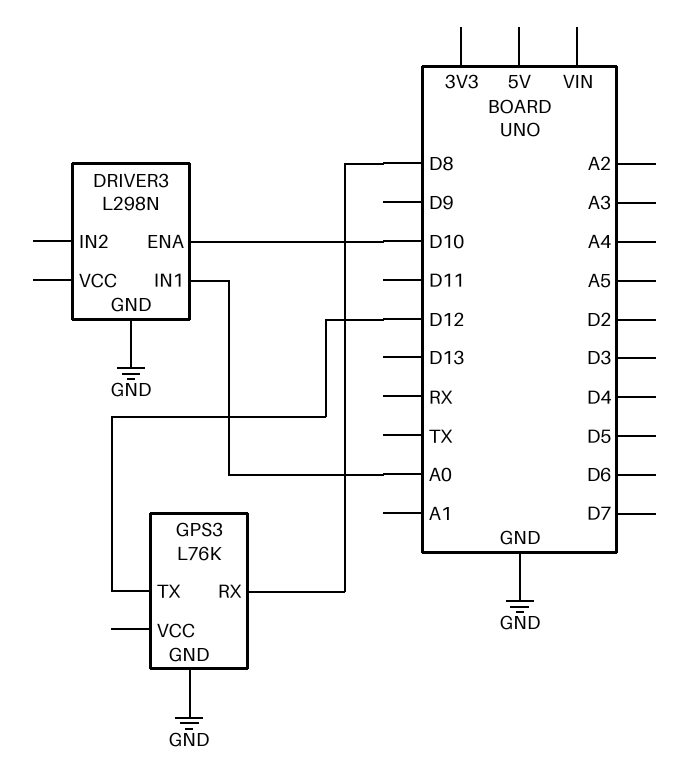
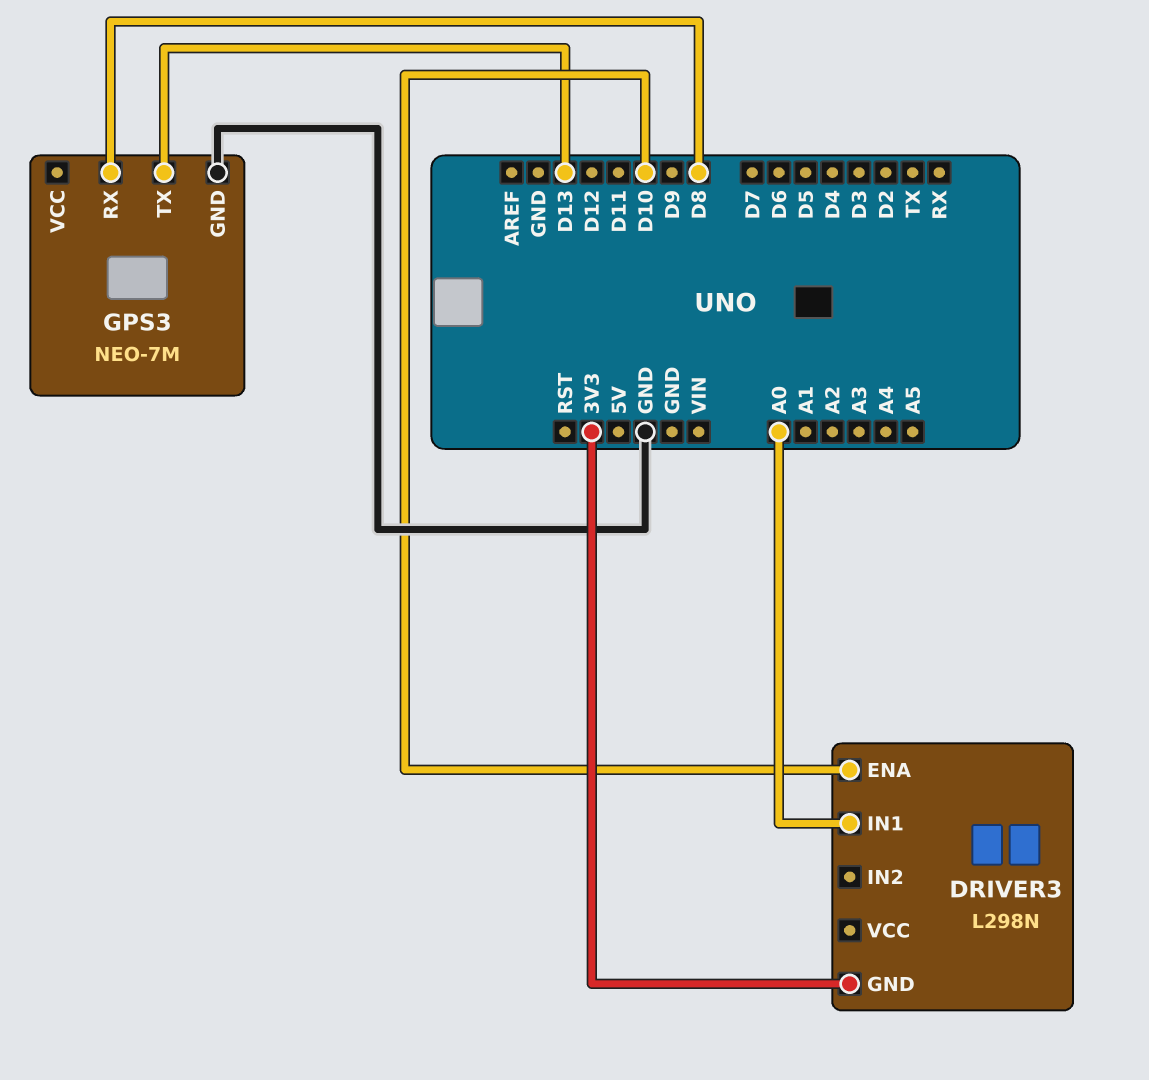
DRIVER3 pin GND: GND -> 3V3
GPS3: L76K -> NEO-7M
GPS3 pin TX: D12 -> D13

